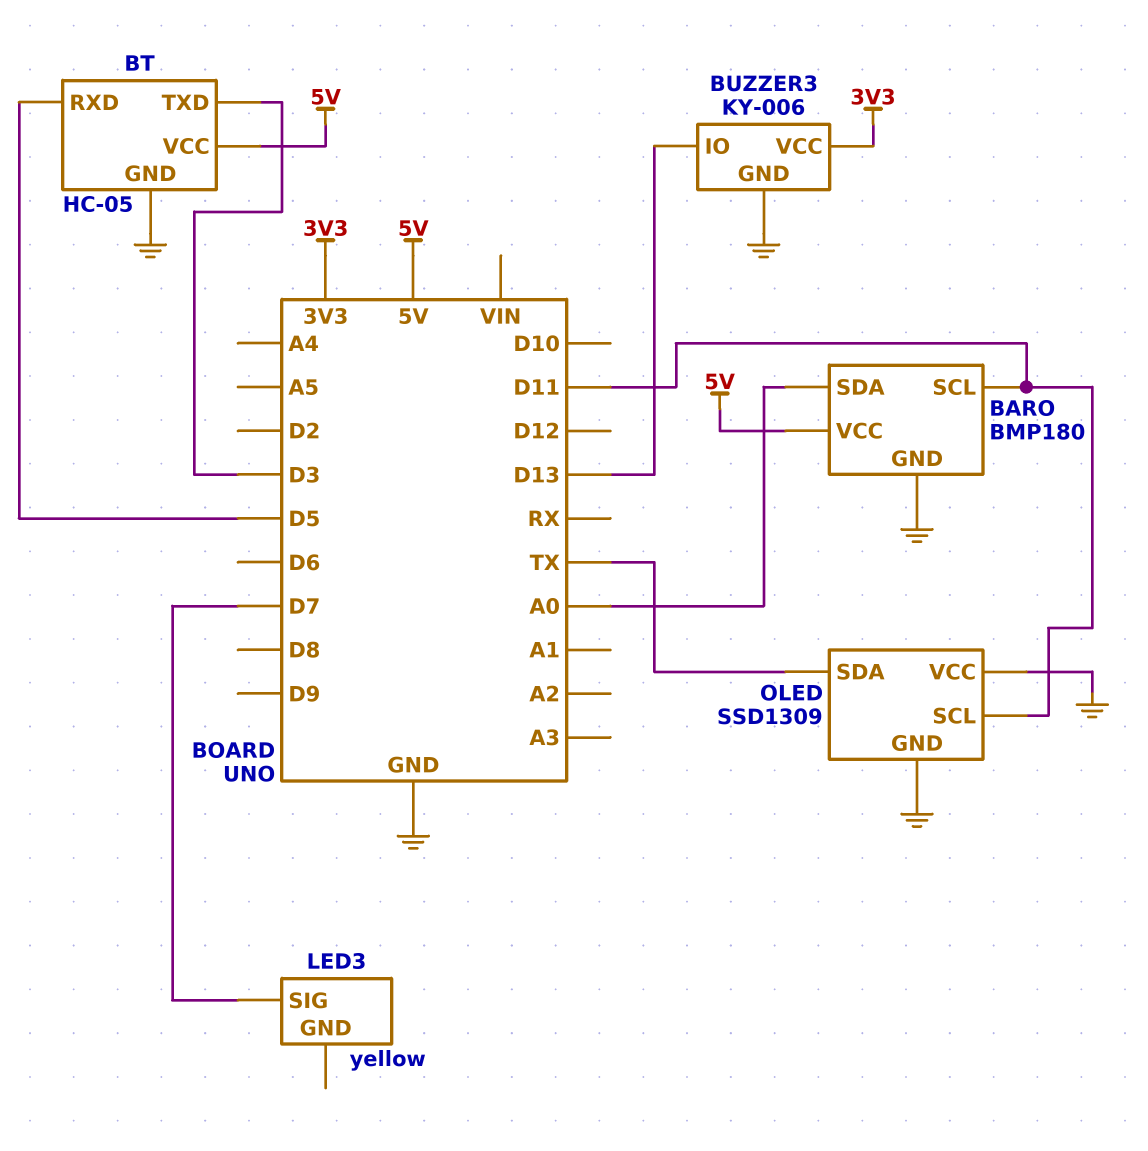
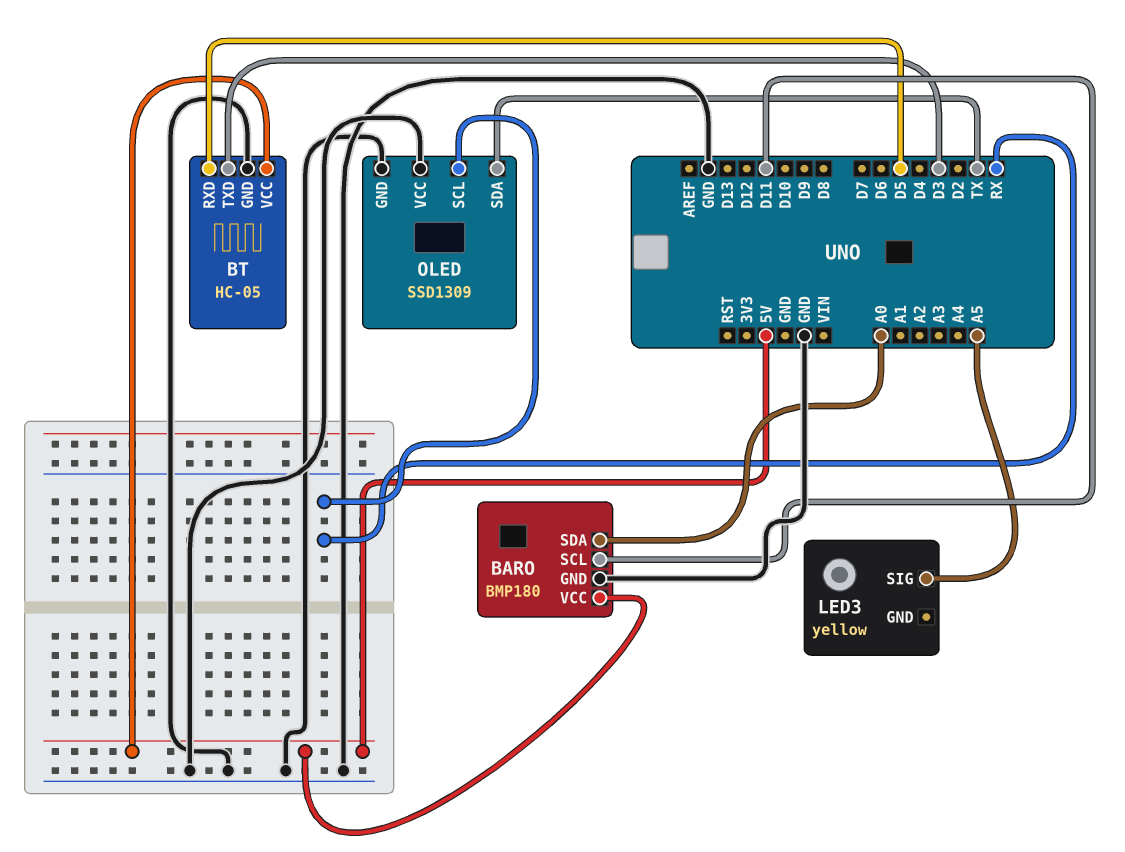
BUZZER3: KY-006 -> none
BUZZER3 pin GND: GND -> none
BUZZER3 pin IO: D13 -> none
BUZZER3 pin VCC: 3V3 -> none
LED3 pin SIG: D7 -> A5
OLED pin SCL: D11 -> RX

